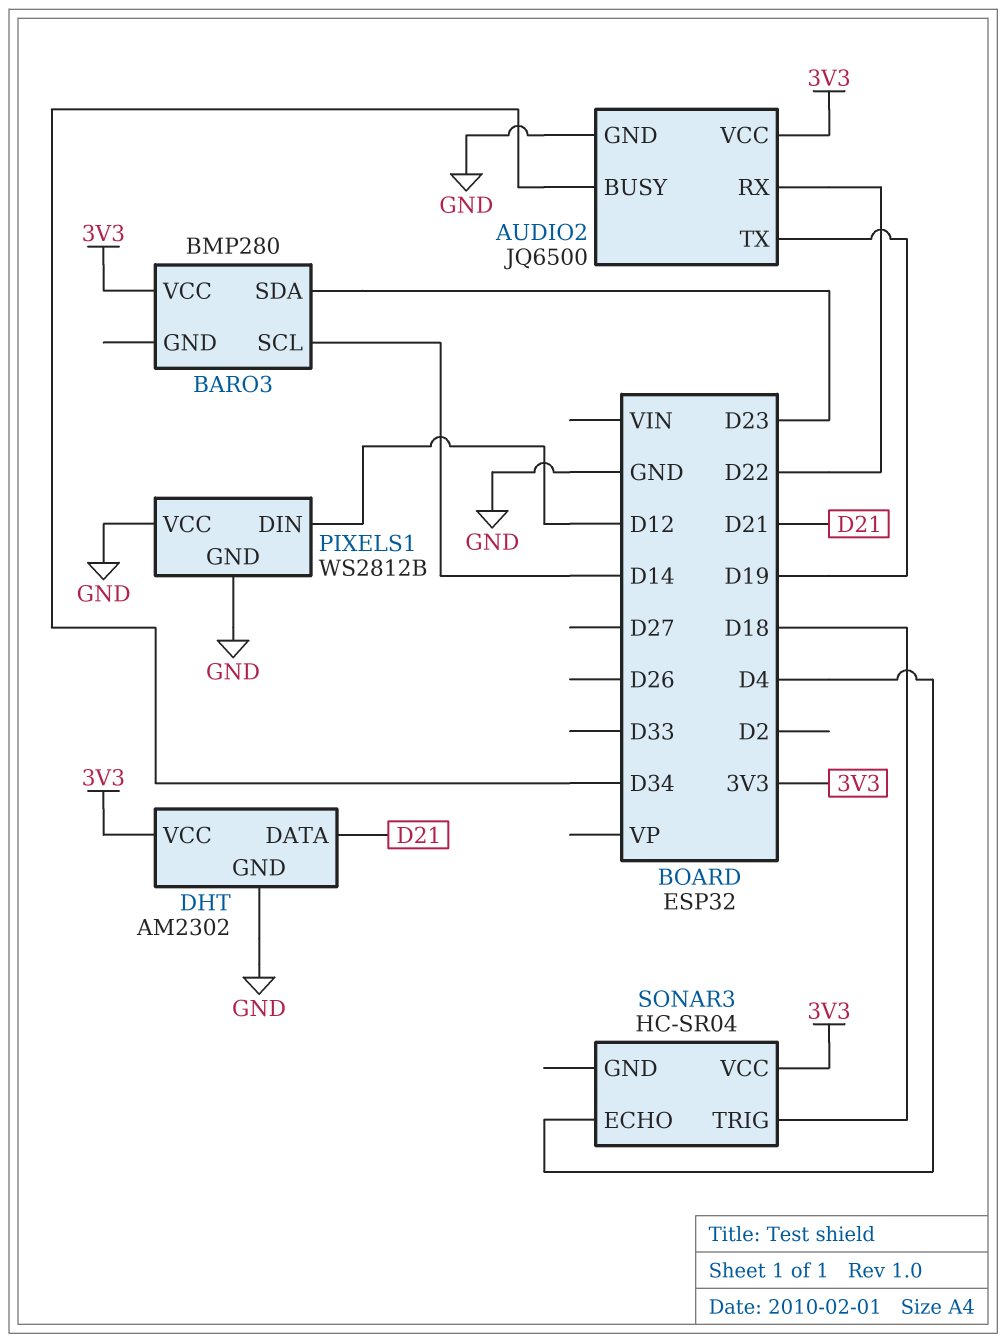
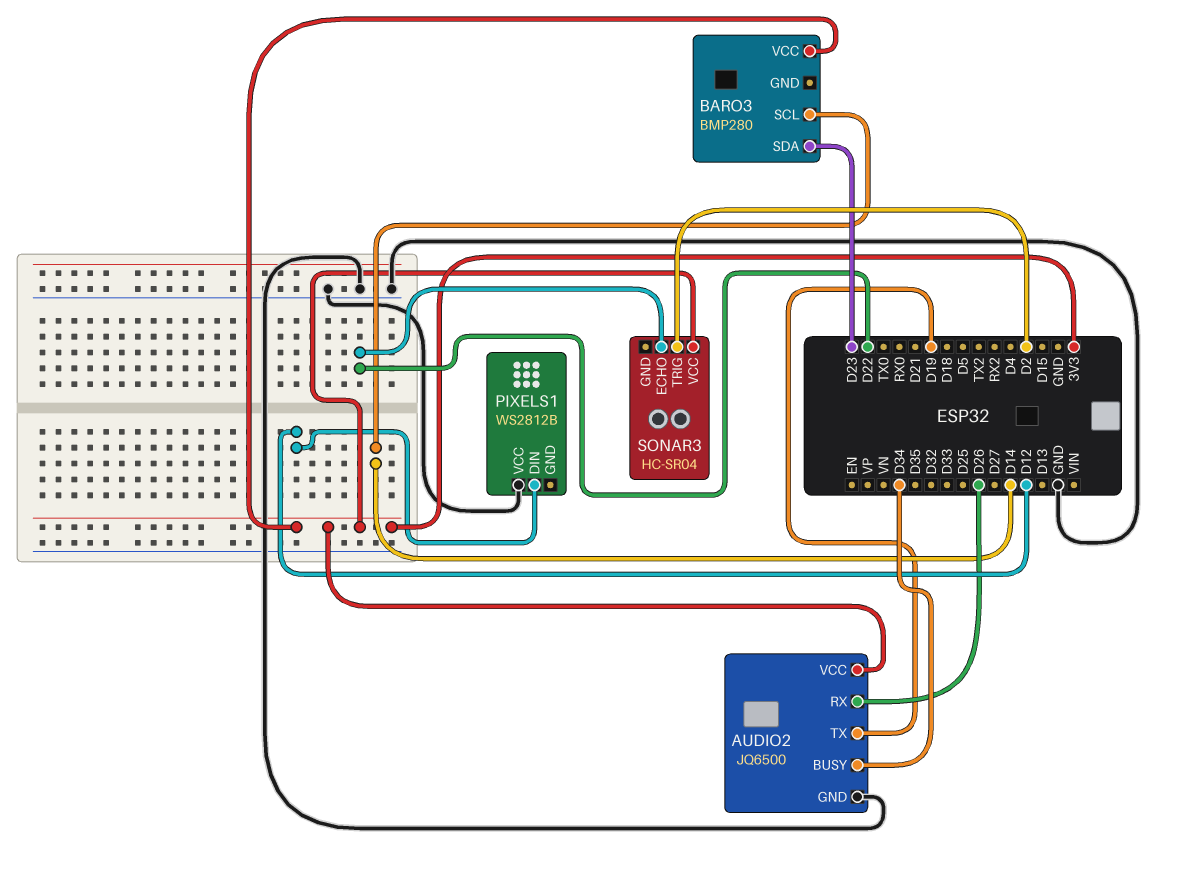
AUDIO2 pin RX: D22 -> D26
DHT: AM2302 -> none
DHT pin DATA: D21 -> none
DHT pin GND: GND -> none
DHT pin VCC: 3V3 -> none
PIXELS1 pin GND: GND -> none
SONAR3 pin ECHO: D4 -> D22
SONAR3 pin TRIG: D18 -> D2

